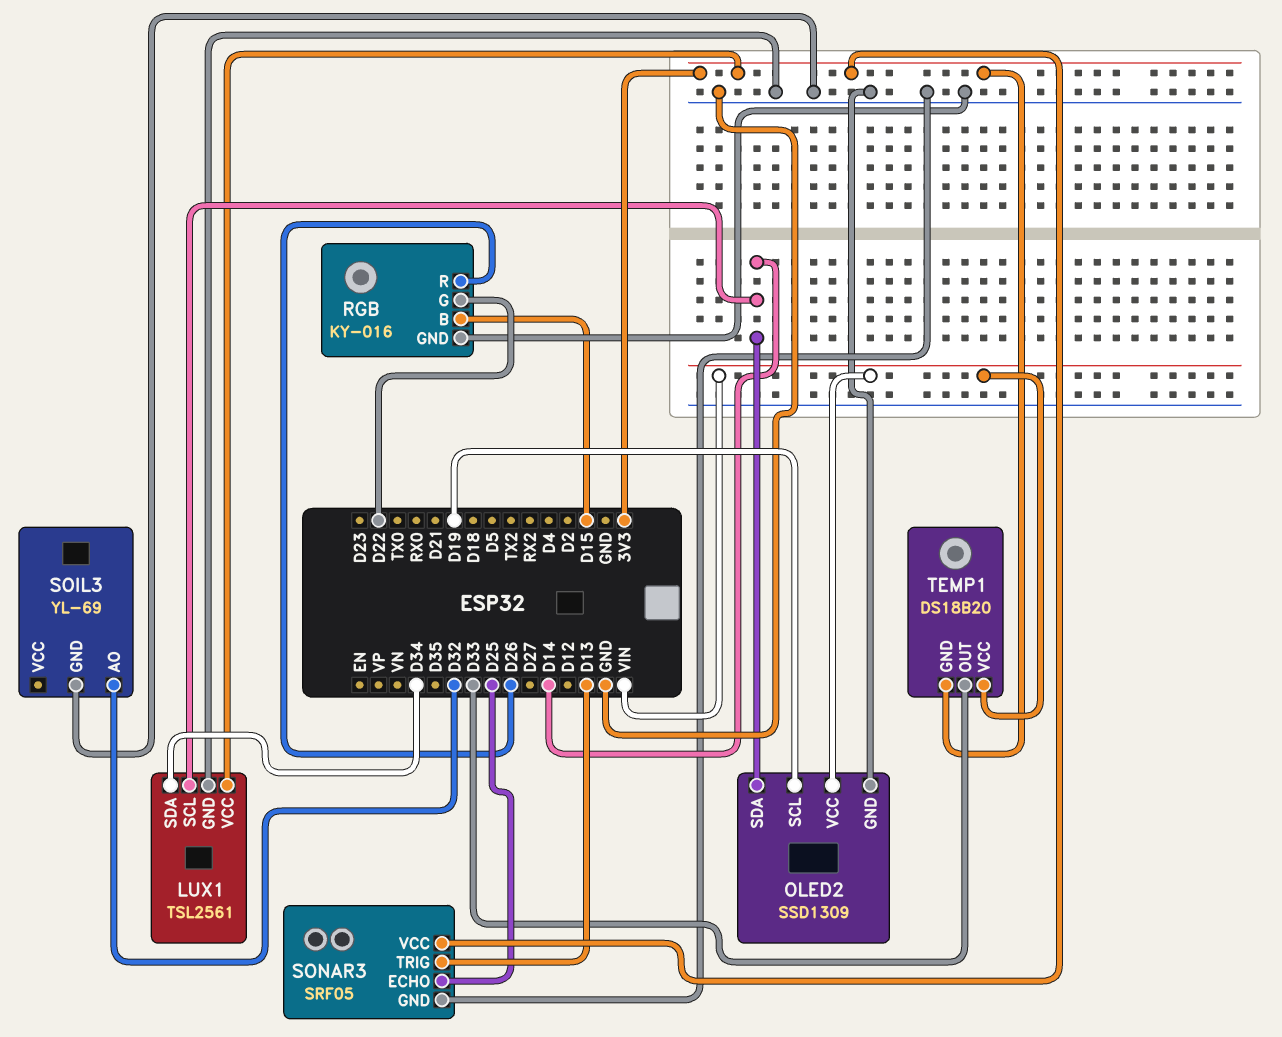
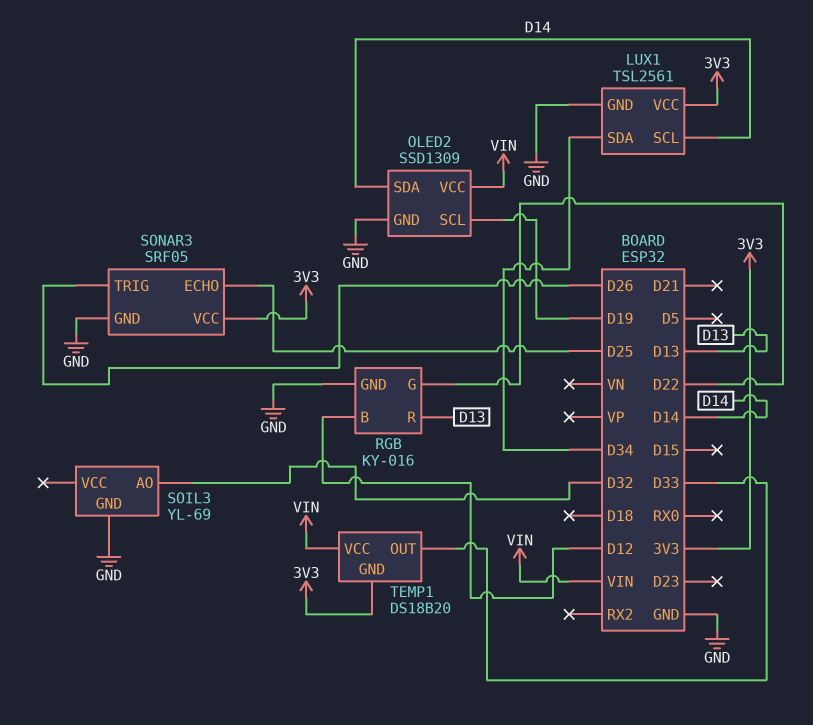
RGB pin B: D15 -> D12
RGB pin R: D26 -> D13
SONAR3 pin TRIG: D13 -> D26

